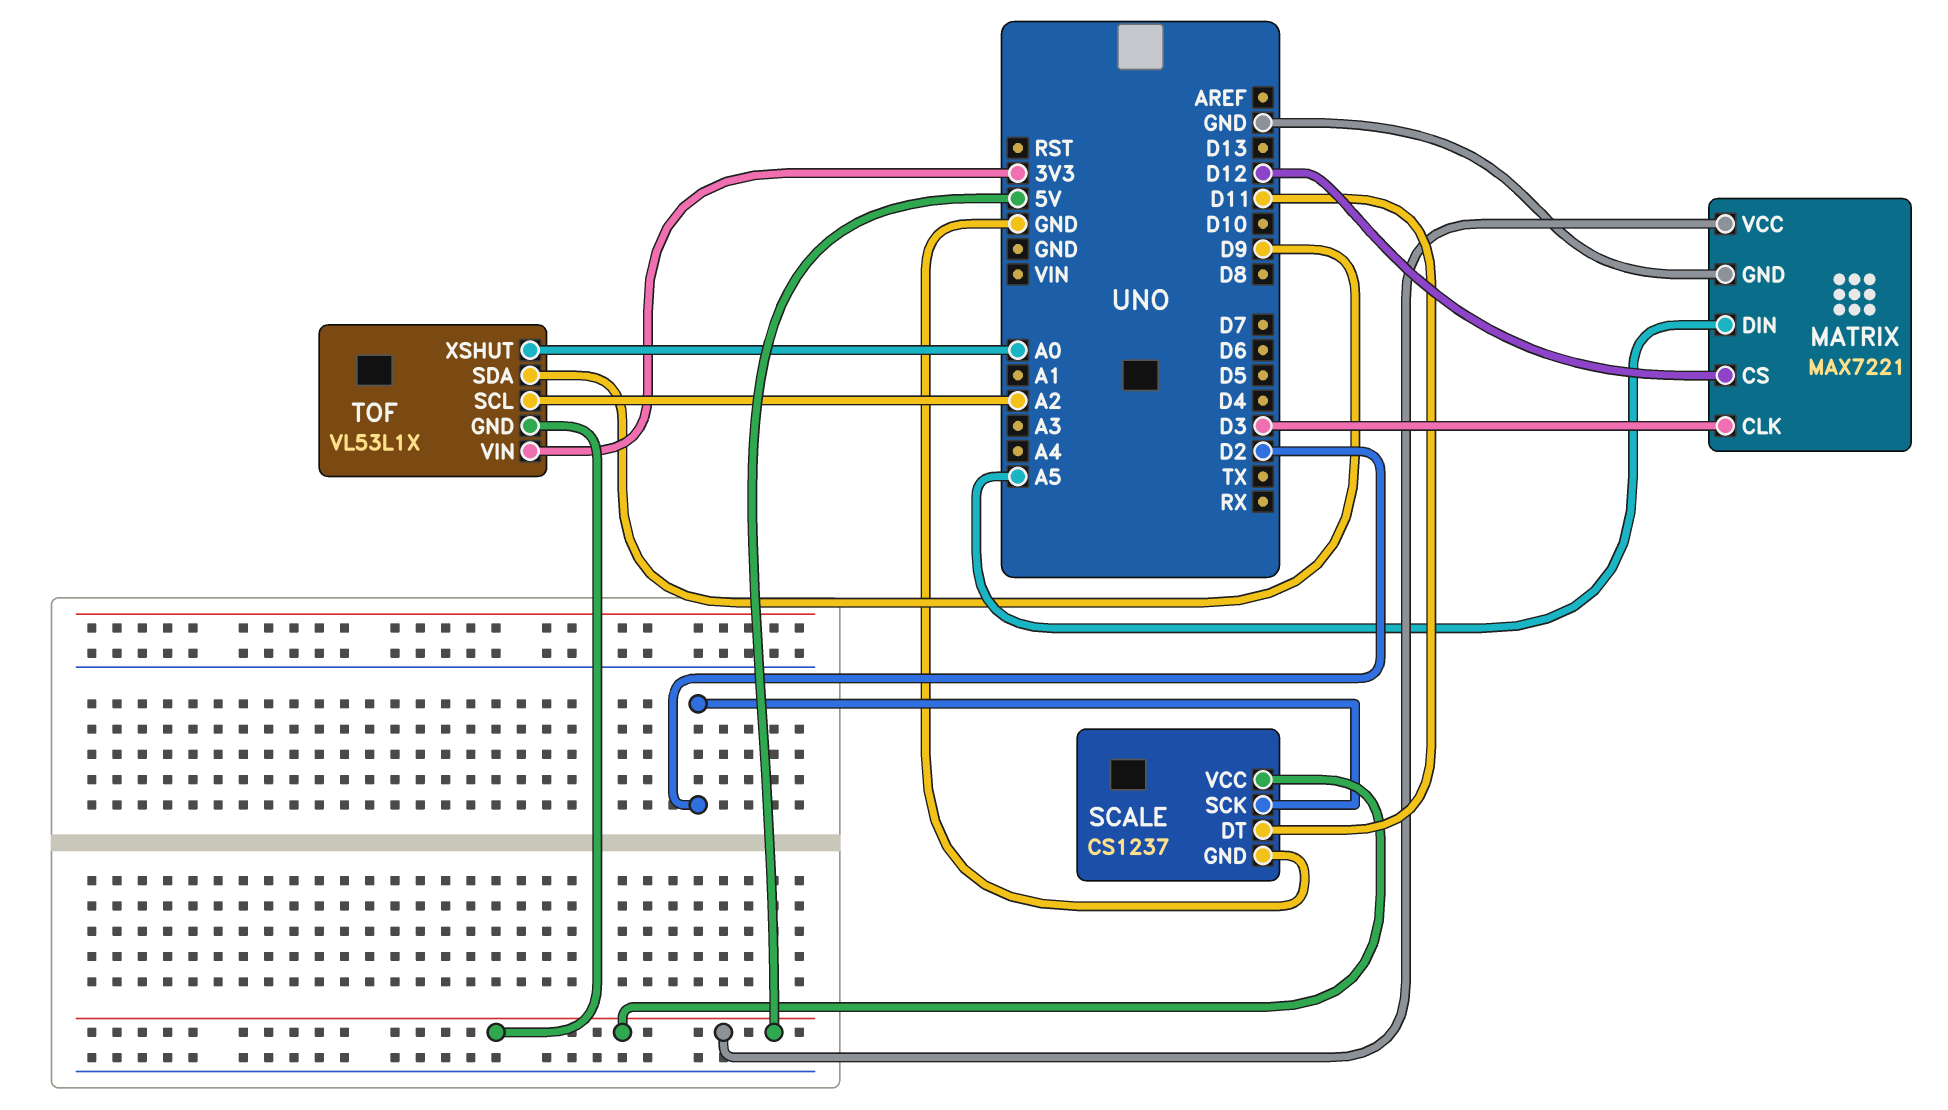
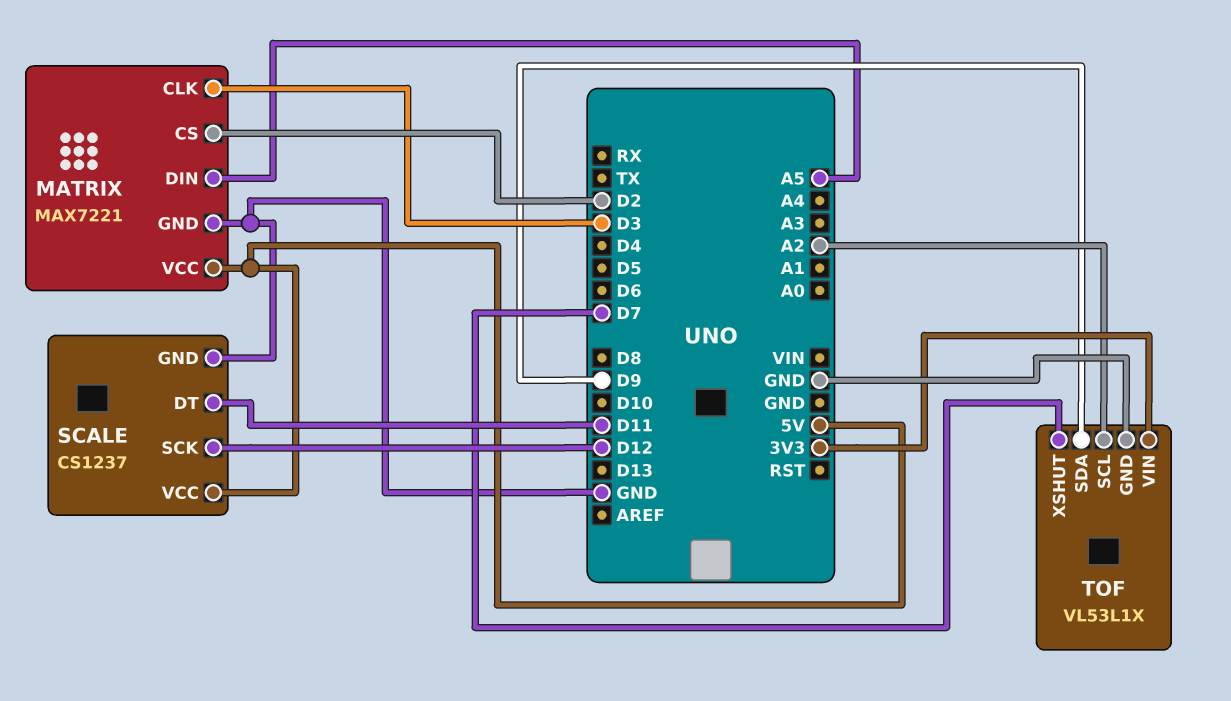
MATRIX pin CS: D12 -> D2
SCALE pin SCK: D2 -> D12
TOF pin GND: 5V -> GND
TOF pin XSHUT: A0 -> D7

